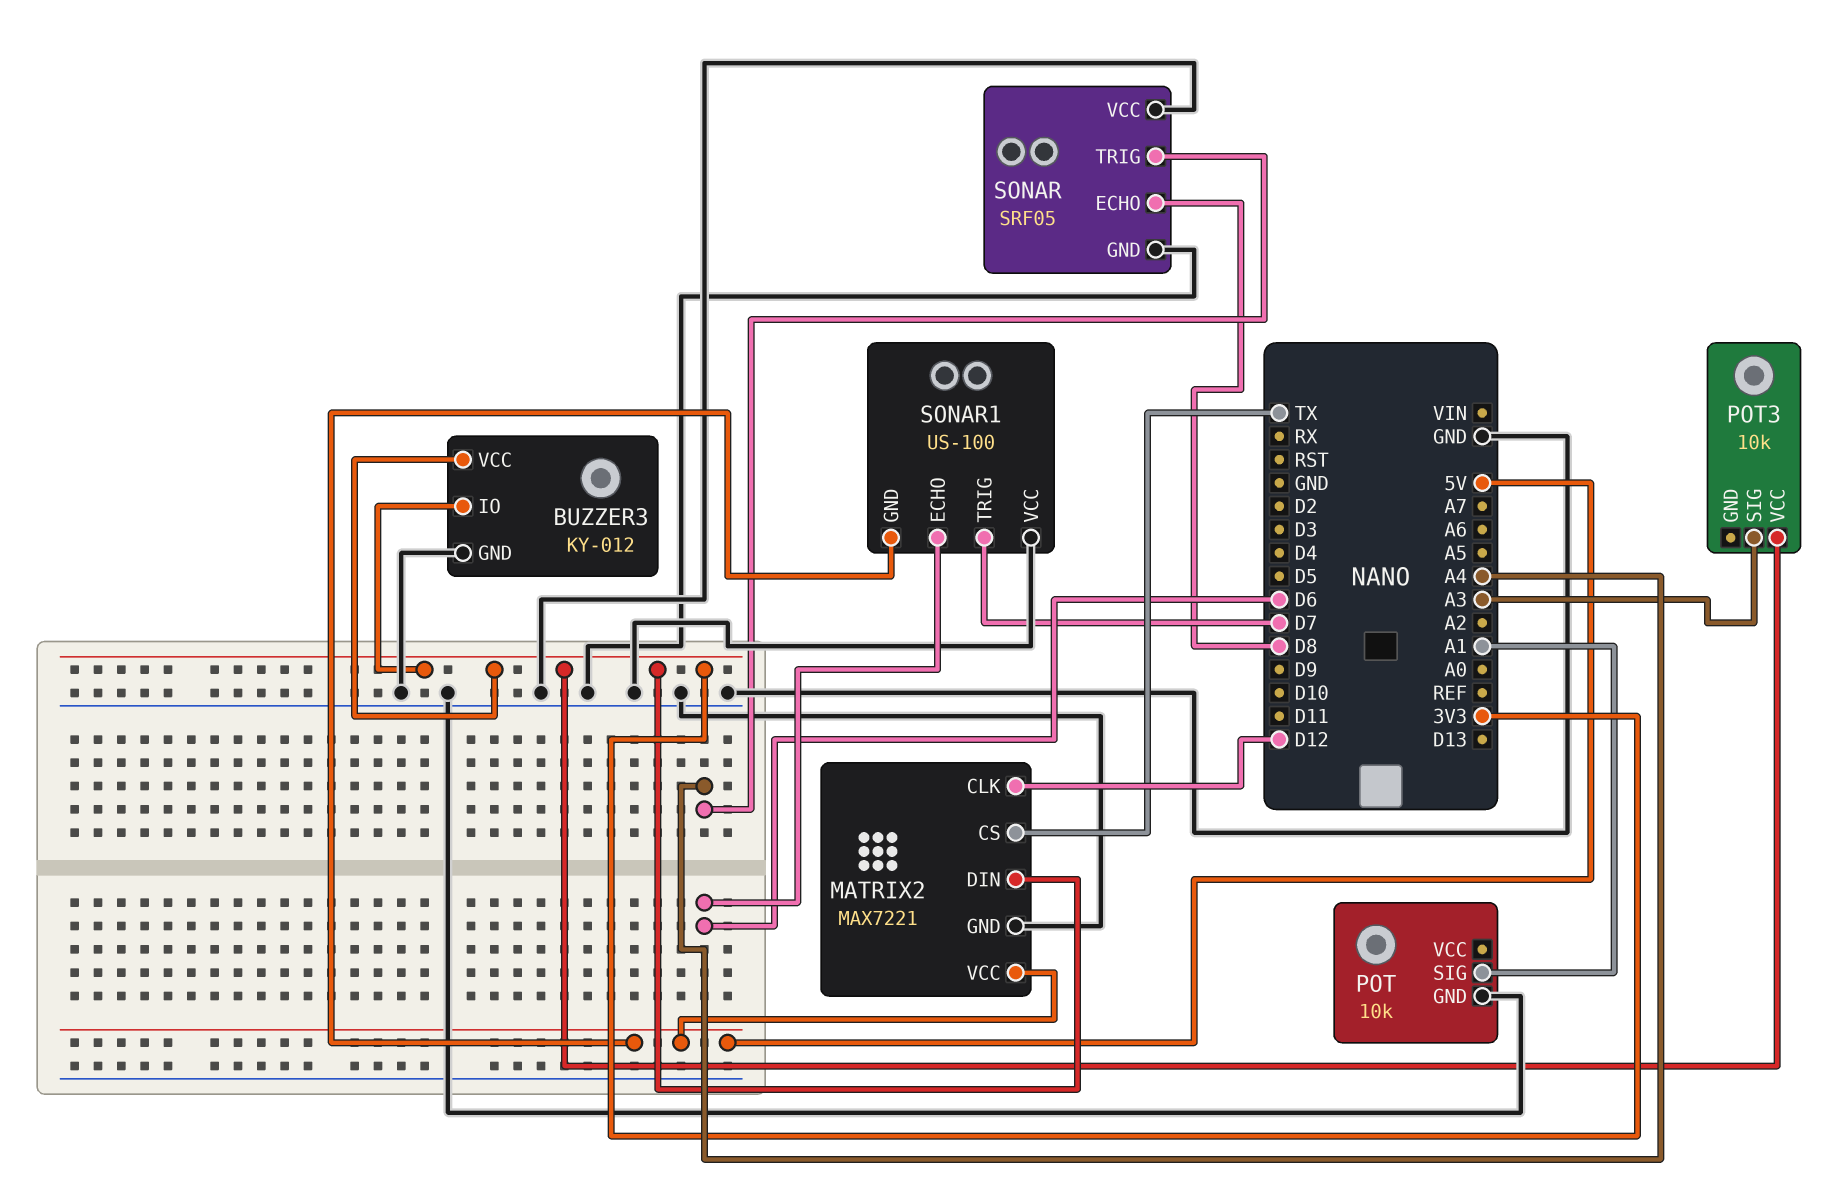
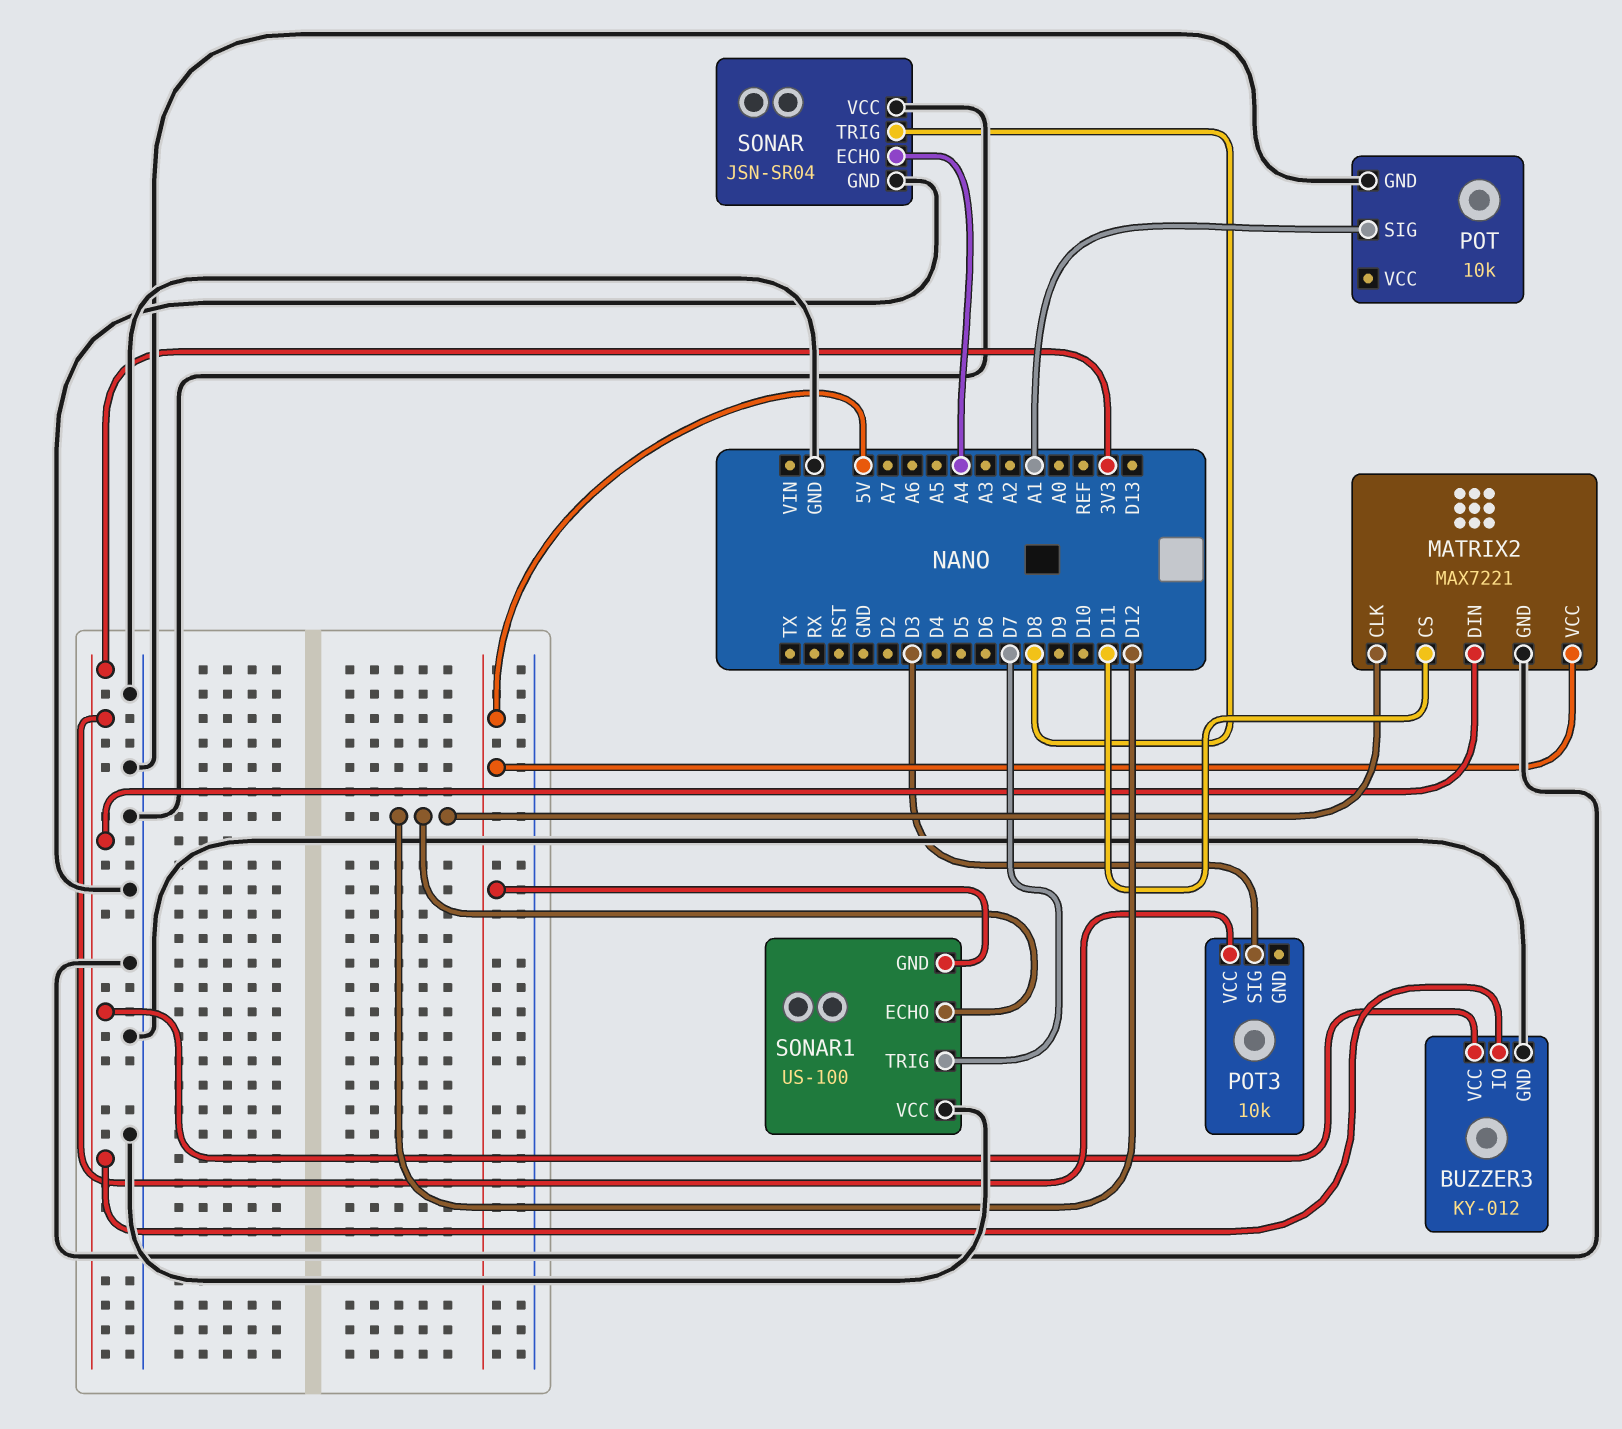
MATRIX2 pin CS: TX -> D11
POT3 pin SIG: A3 -> D3
SONAR: SRF05 -> JSN-SR04
SONAR pin ECHO: D8 -> A4
SONAR pin TRIG: A4 -> D8
SONAR1 pin ECHO: D6 -> D12

